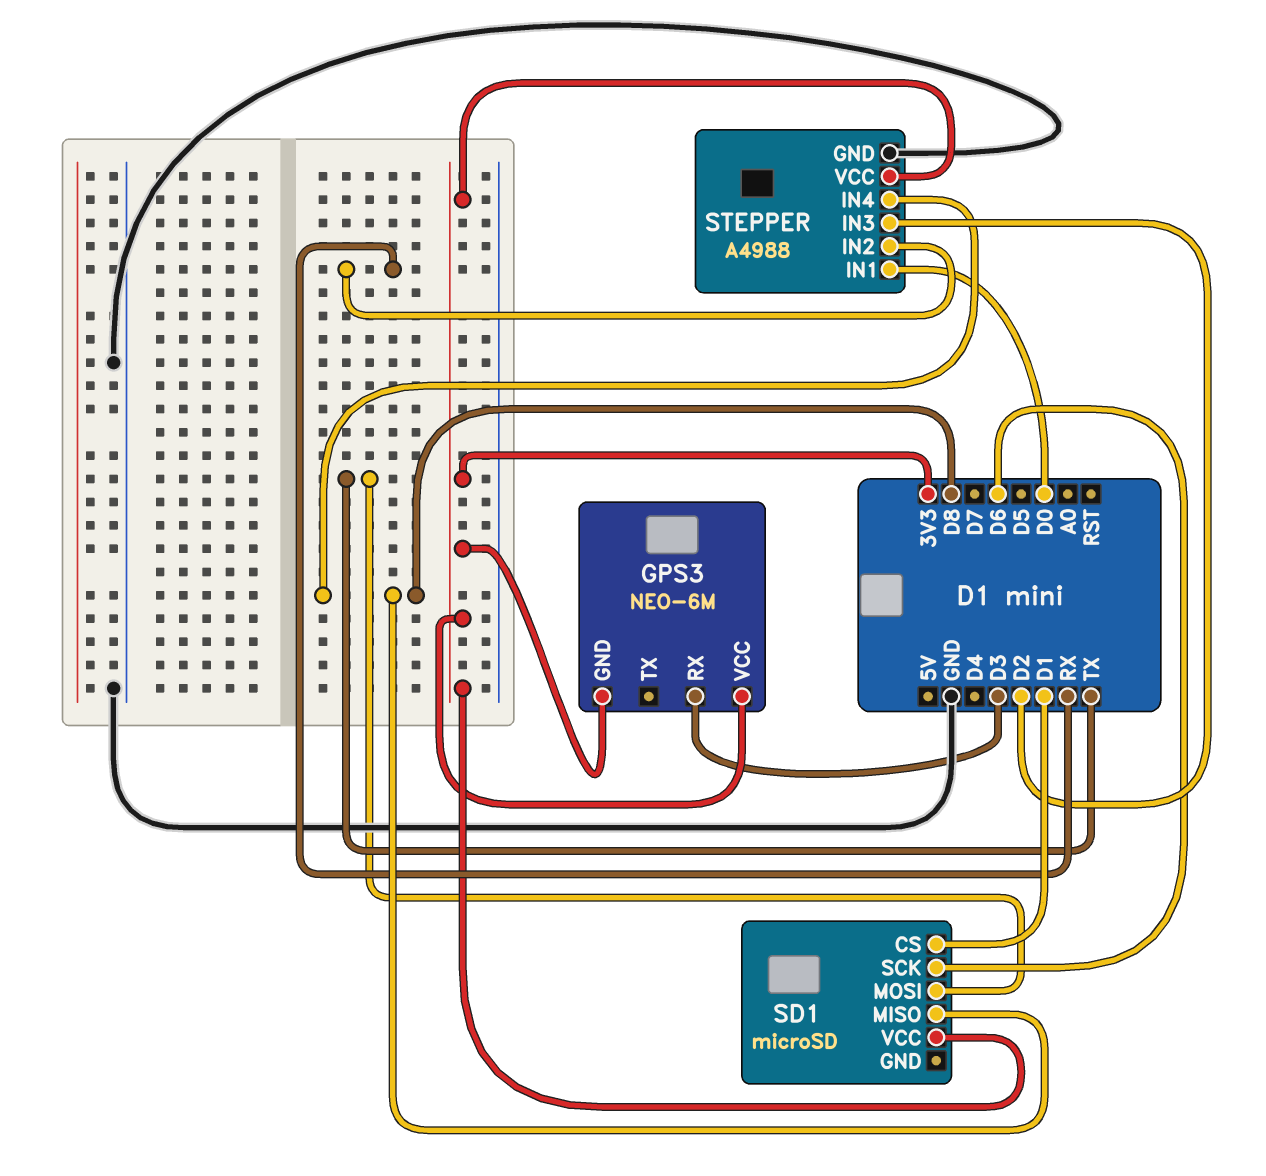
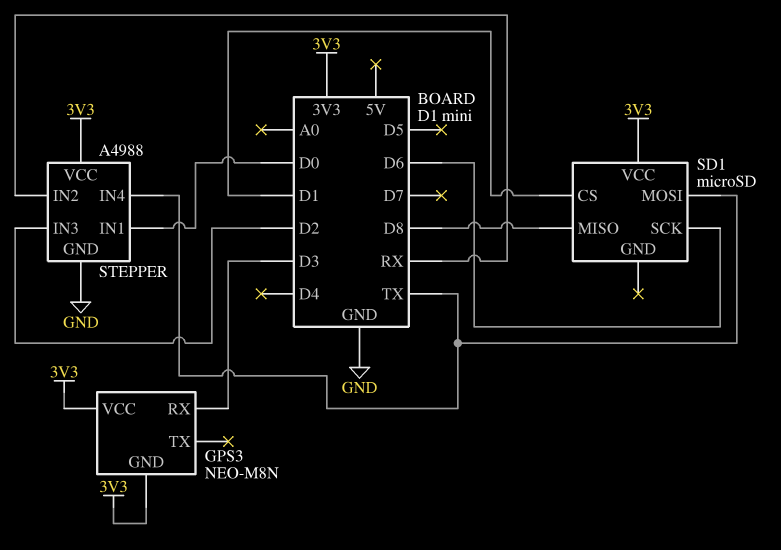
GPS3: NEO-6M -> NEO-M8N
STEPPER pin IN4: D8 -> TX

